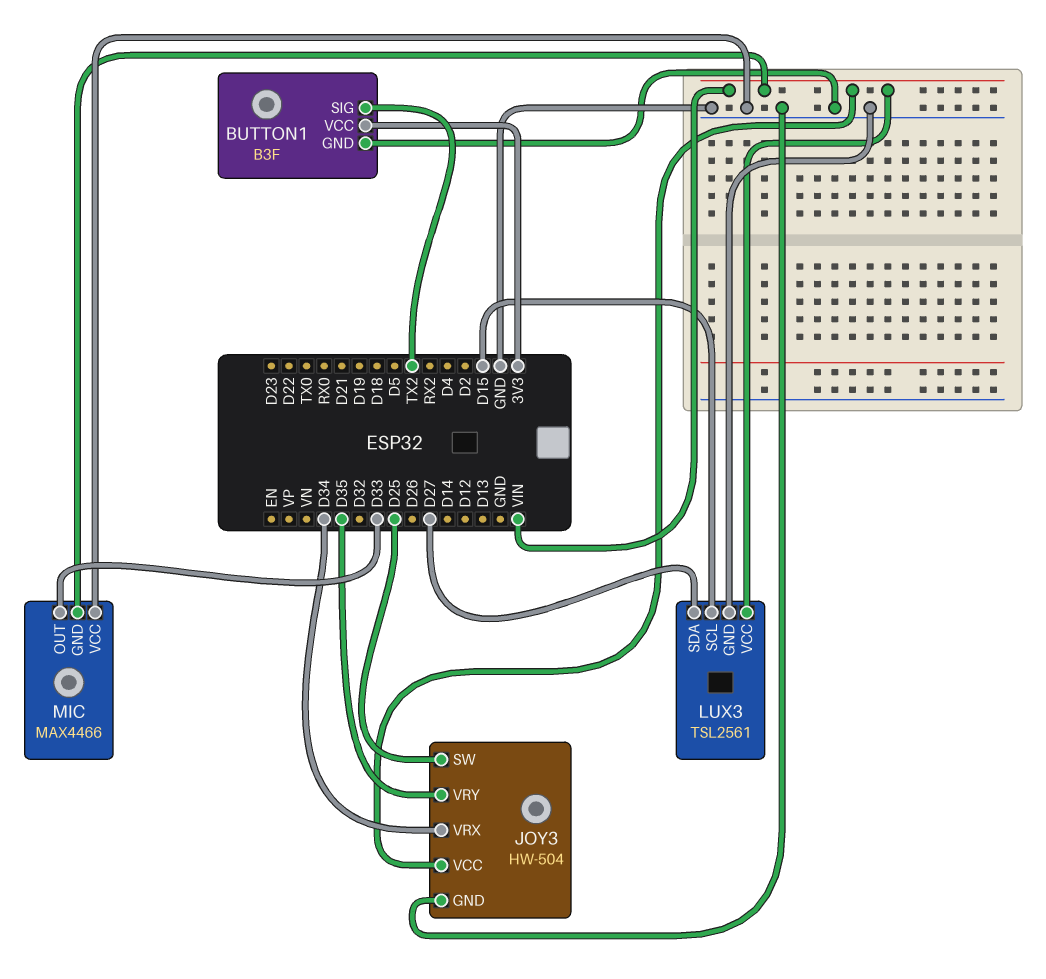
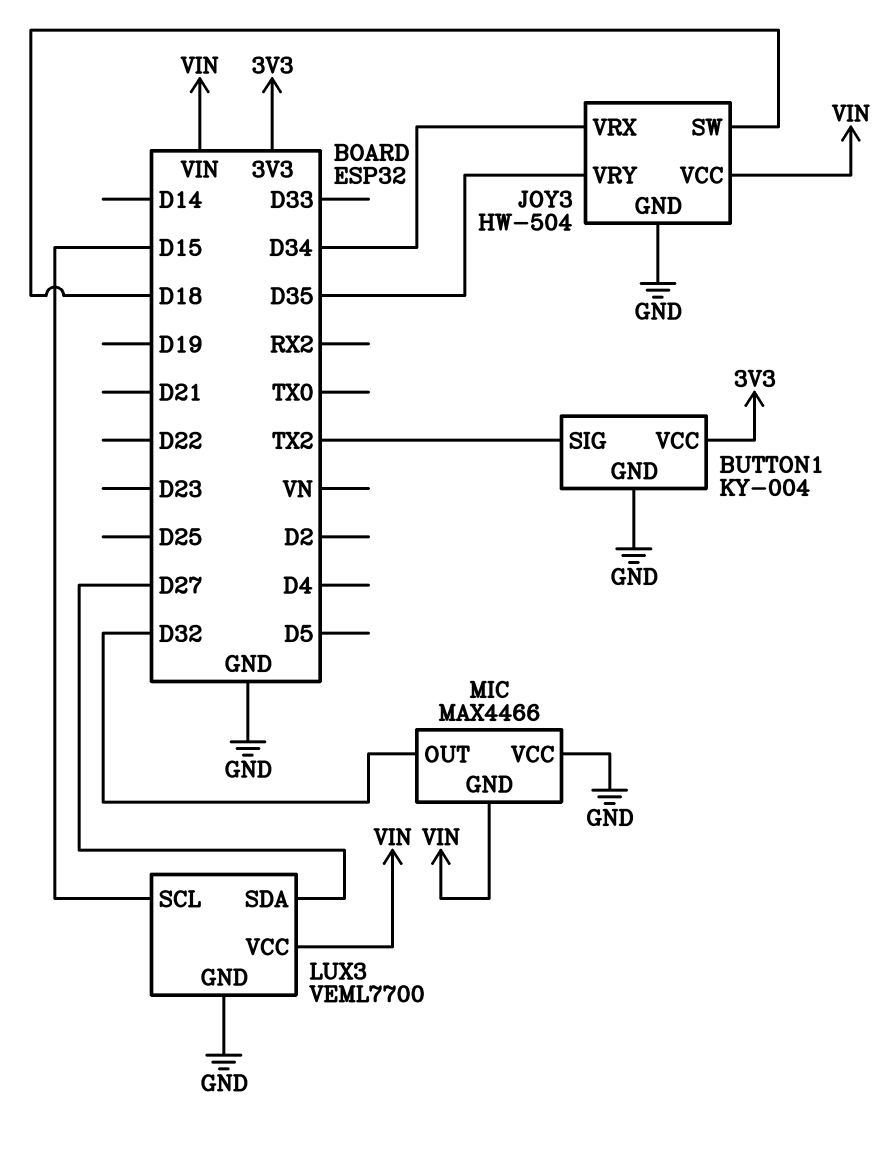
BUTTON1: B3F -> KY-004
JOY3 pin SW: D25 -> D18
LUX3: TSL2561 -> VEML7700
MIC pin OUT: D33 -> D32

